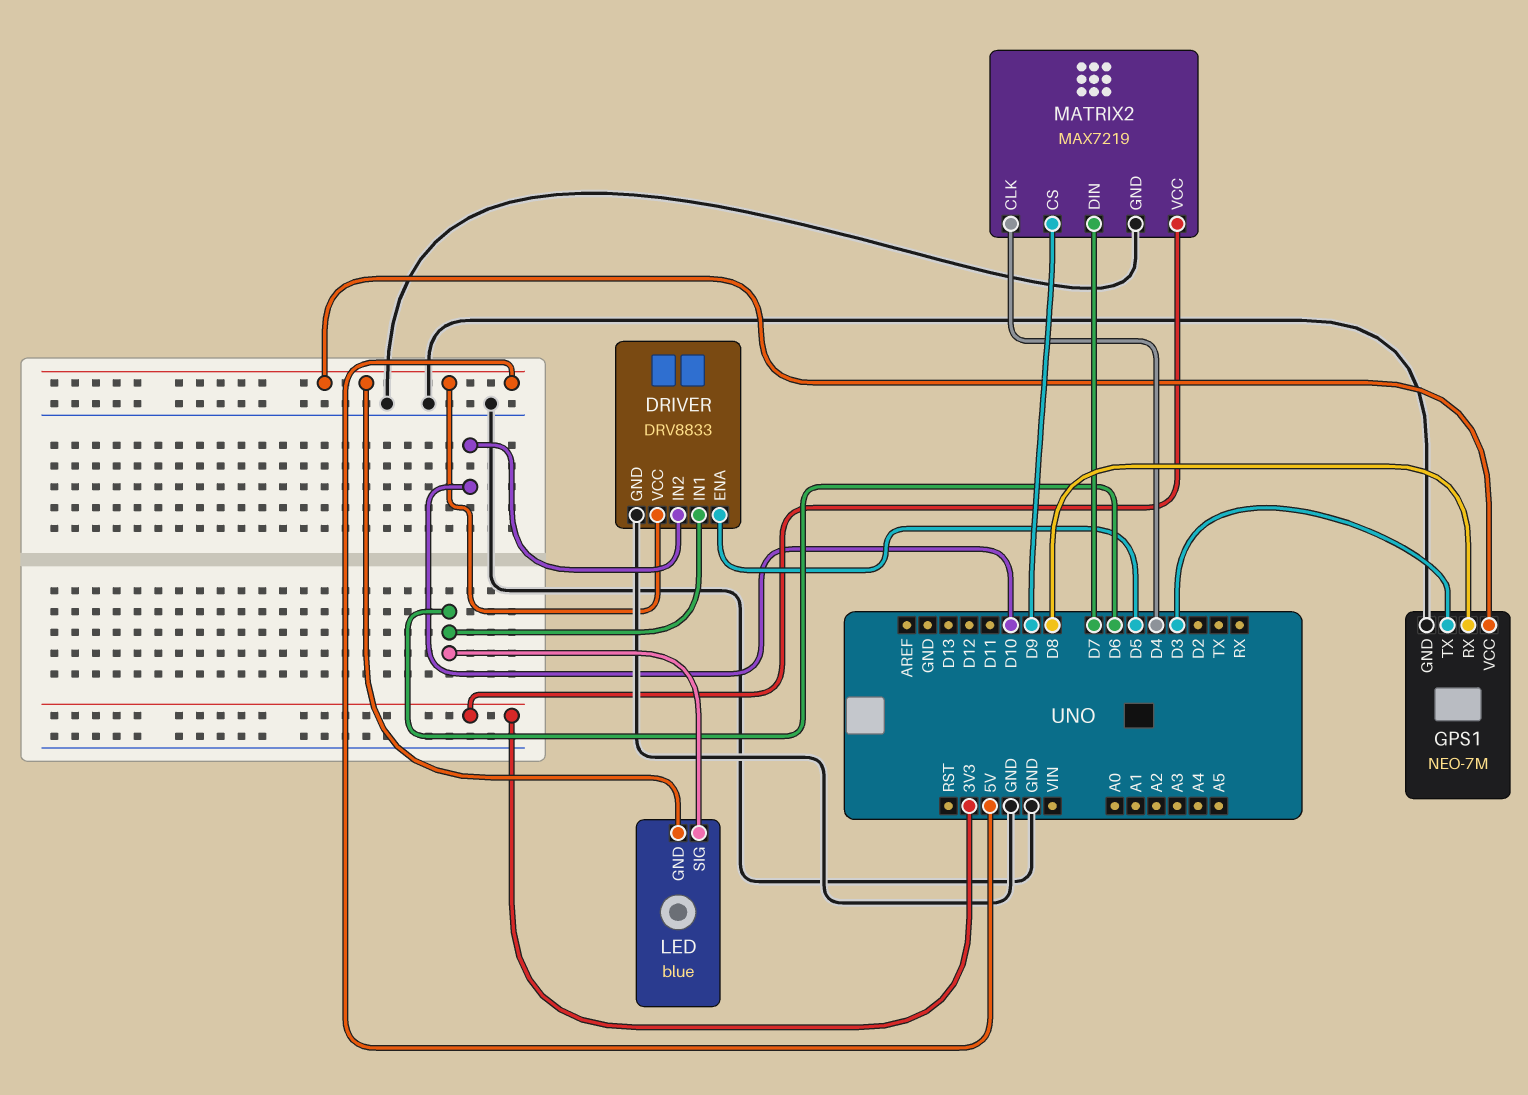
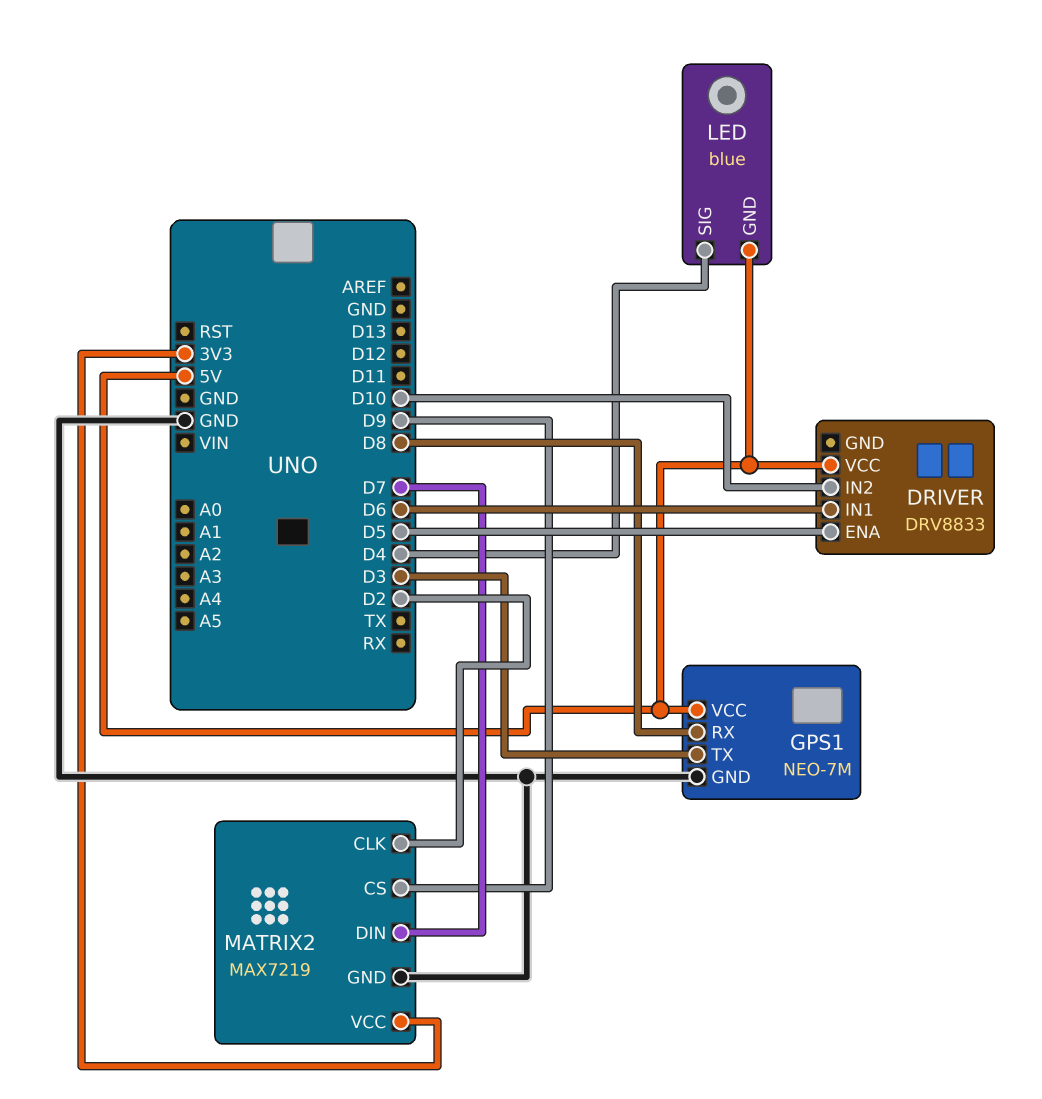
DRIVER pin GND: GND -> none
LED pin SIG: D6 -> D4
MATRIX2 pin CLK: D4 -> D2

